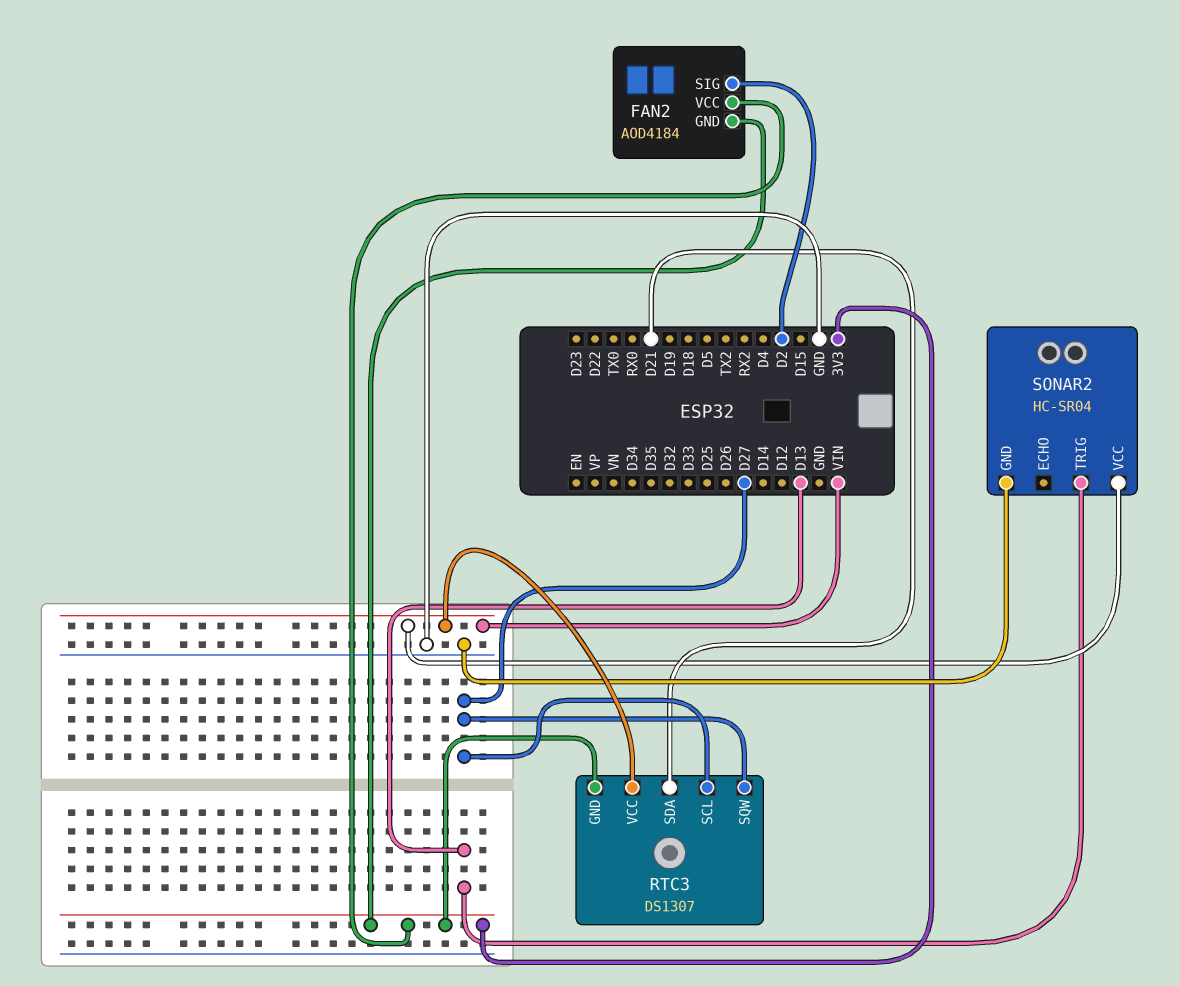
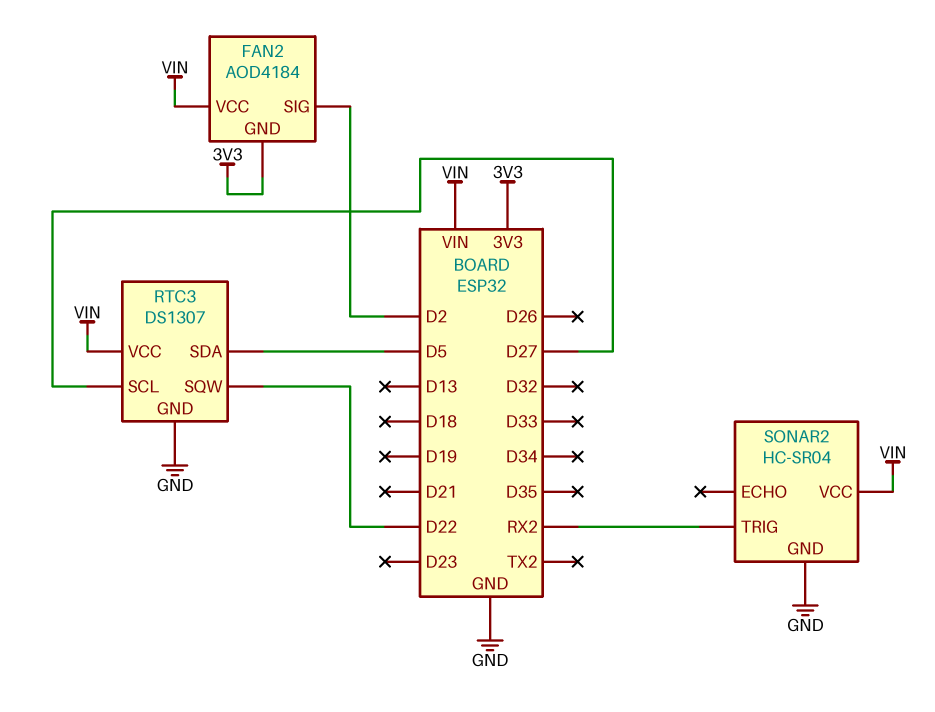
FAN2 pin VCC: 3V3 -> VIN
RTC3 pin GND: 3V3 -> GND
RTC3 pin SDA: D21 -> D5
RTC3 pin SQW: D27 -> D22
SONAR2 pin TRIG: D13 -> RX2

